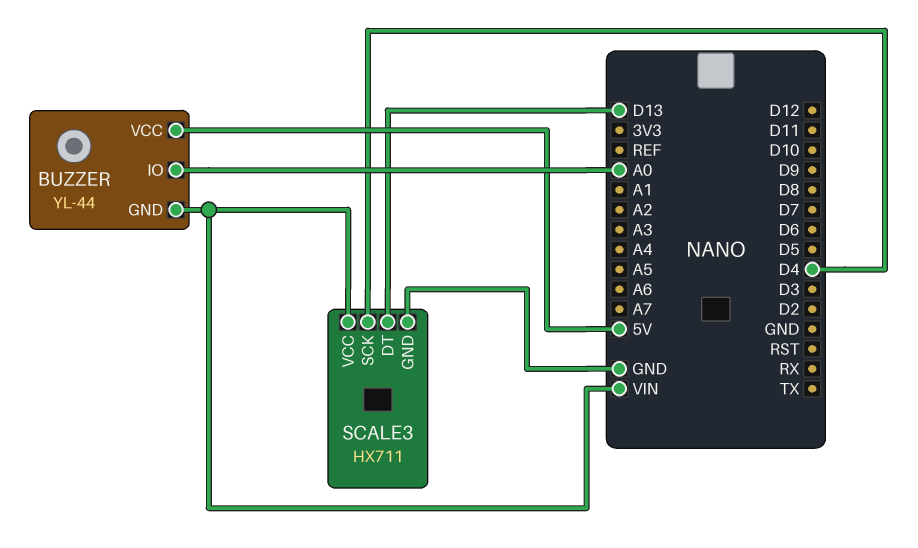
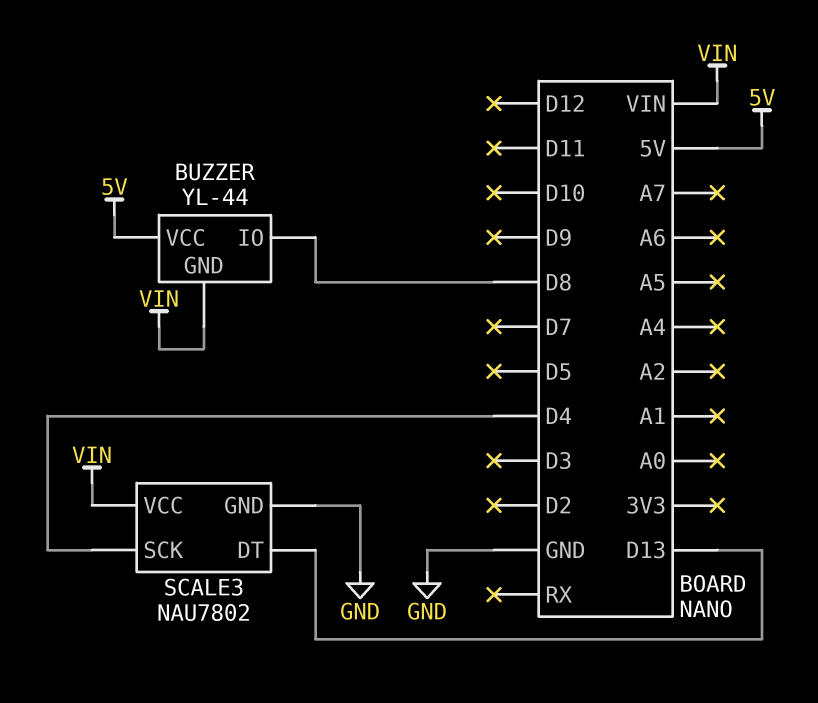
BUZZER pin IO: A0 -> D8
SCALE3: HX711 -> NAU7802

